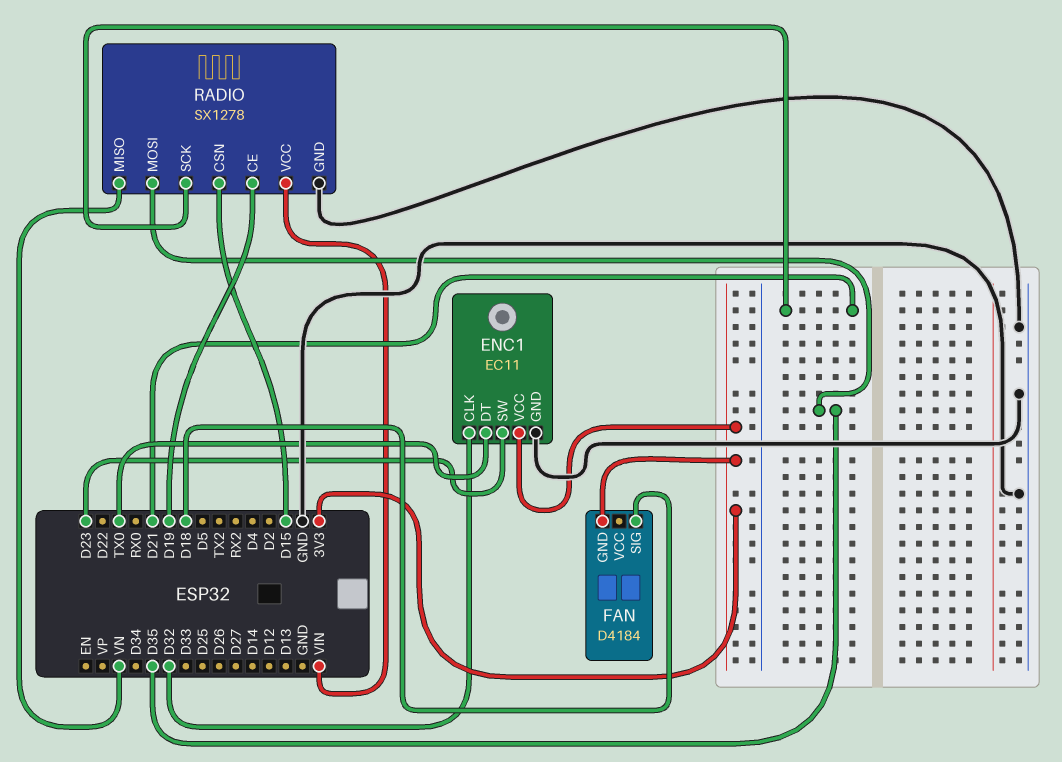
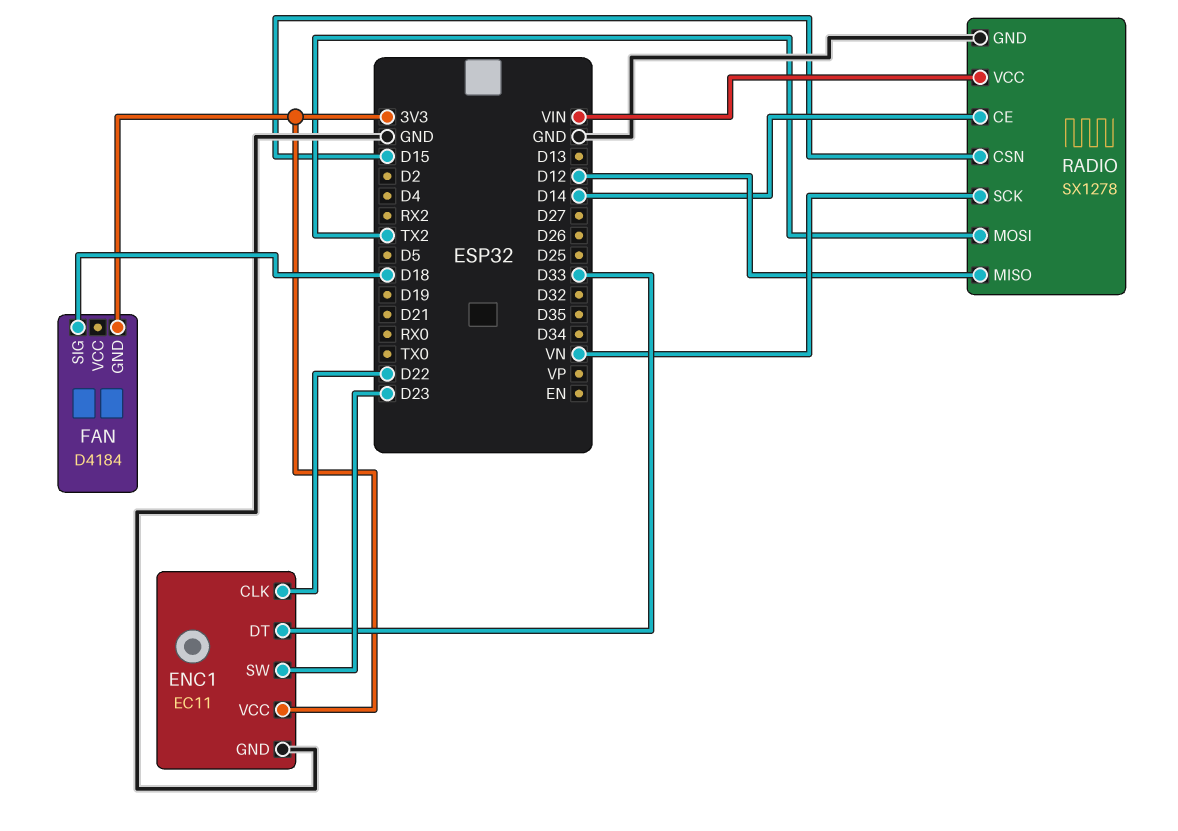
ENC1 pin CLK: D32 -> D22
ENC1 pin DT: TX0 -> D33
RADIO pin CE: D19 -> D14
RADIO pin MISO: VN -> D12
RADIO pin MOSI: D35 -> TX2
RADIO pin SCK: D21 -> VN

